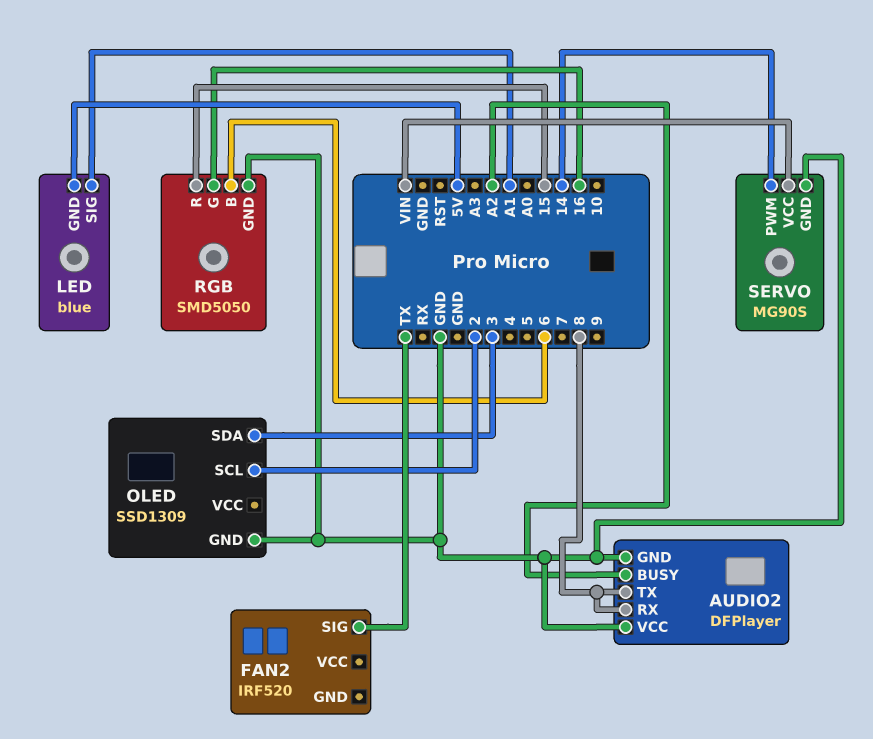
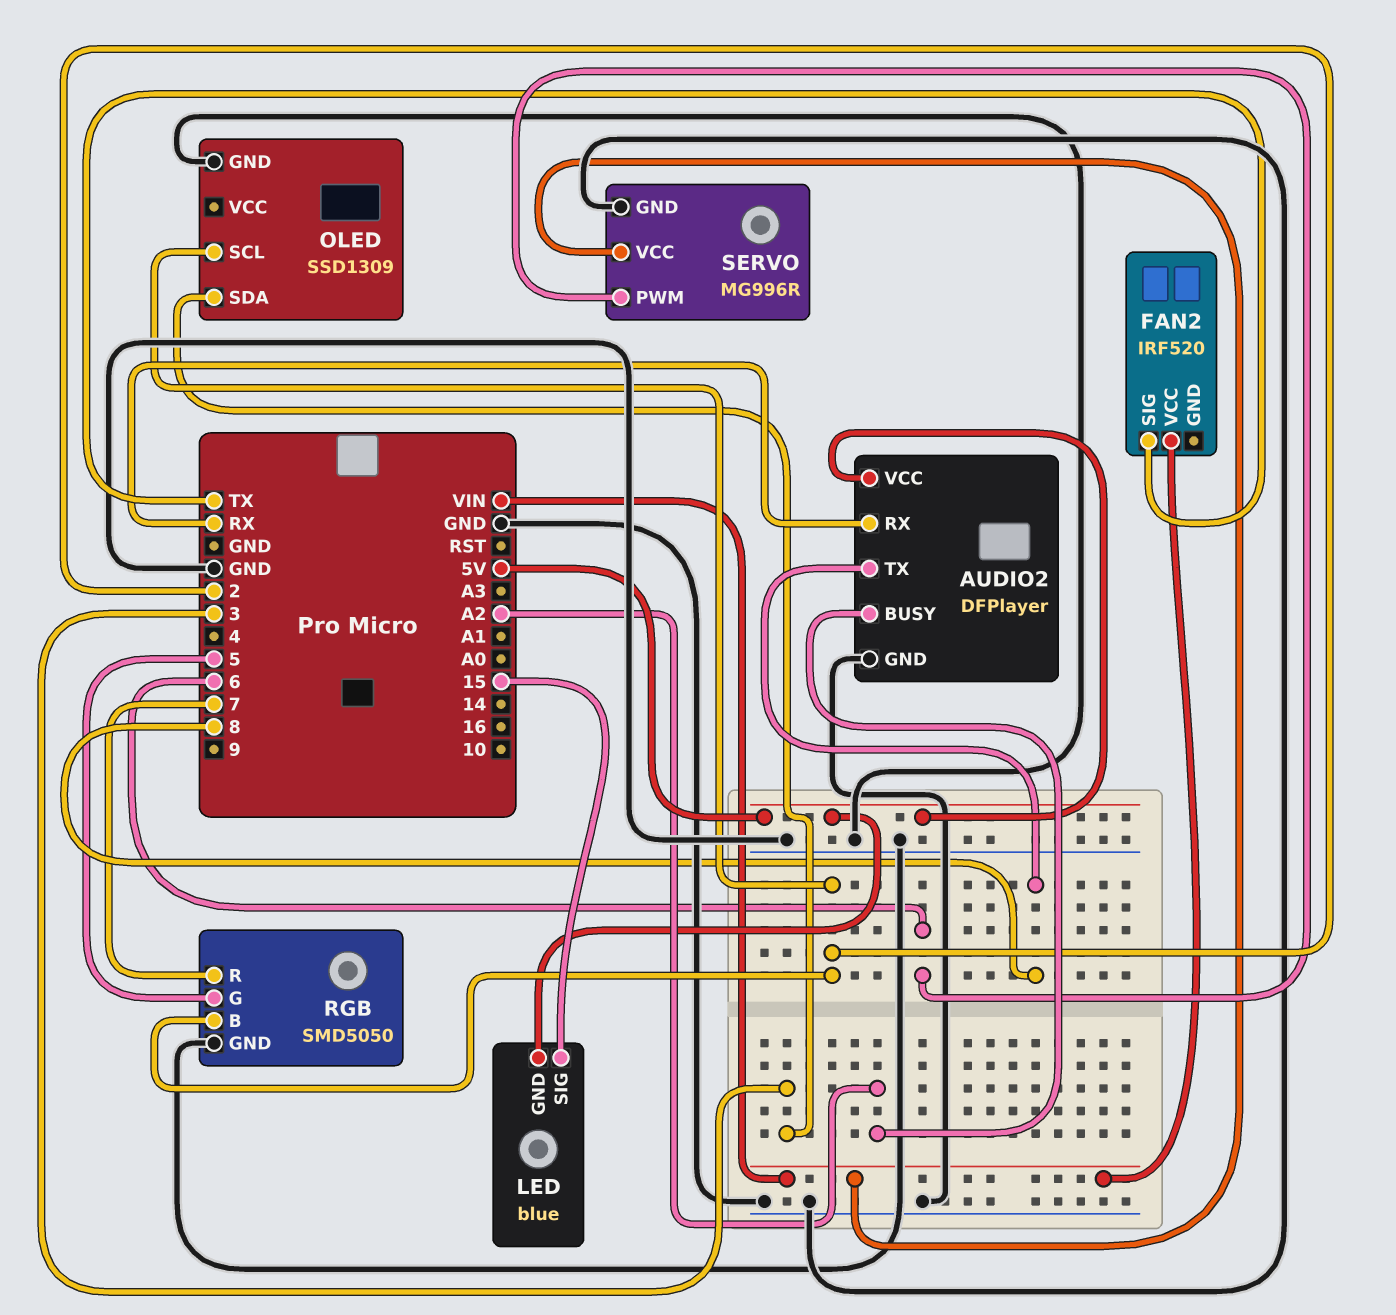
AUDIO2 pin RX: 8 -> RX
AUDIO2 pin VCC: GND -> 5V
FAN2 pin VCC: none -> VIN
LED pin SIG: A1 -> 15
RGB pin B: 6 -> 2
RGB pin G: 16 -> 5
RGB pin R: 15 -> 7
SERVO: MG90S -> MG996R
SERVO pin PWM: 14 -> 6

